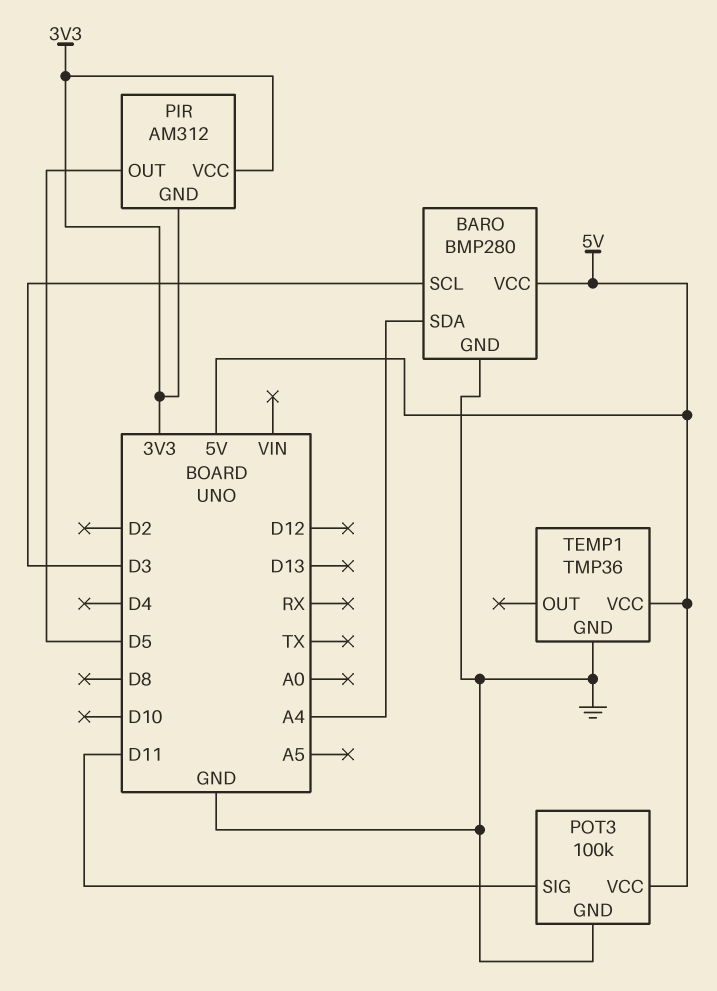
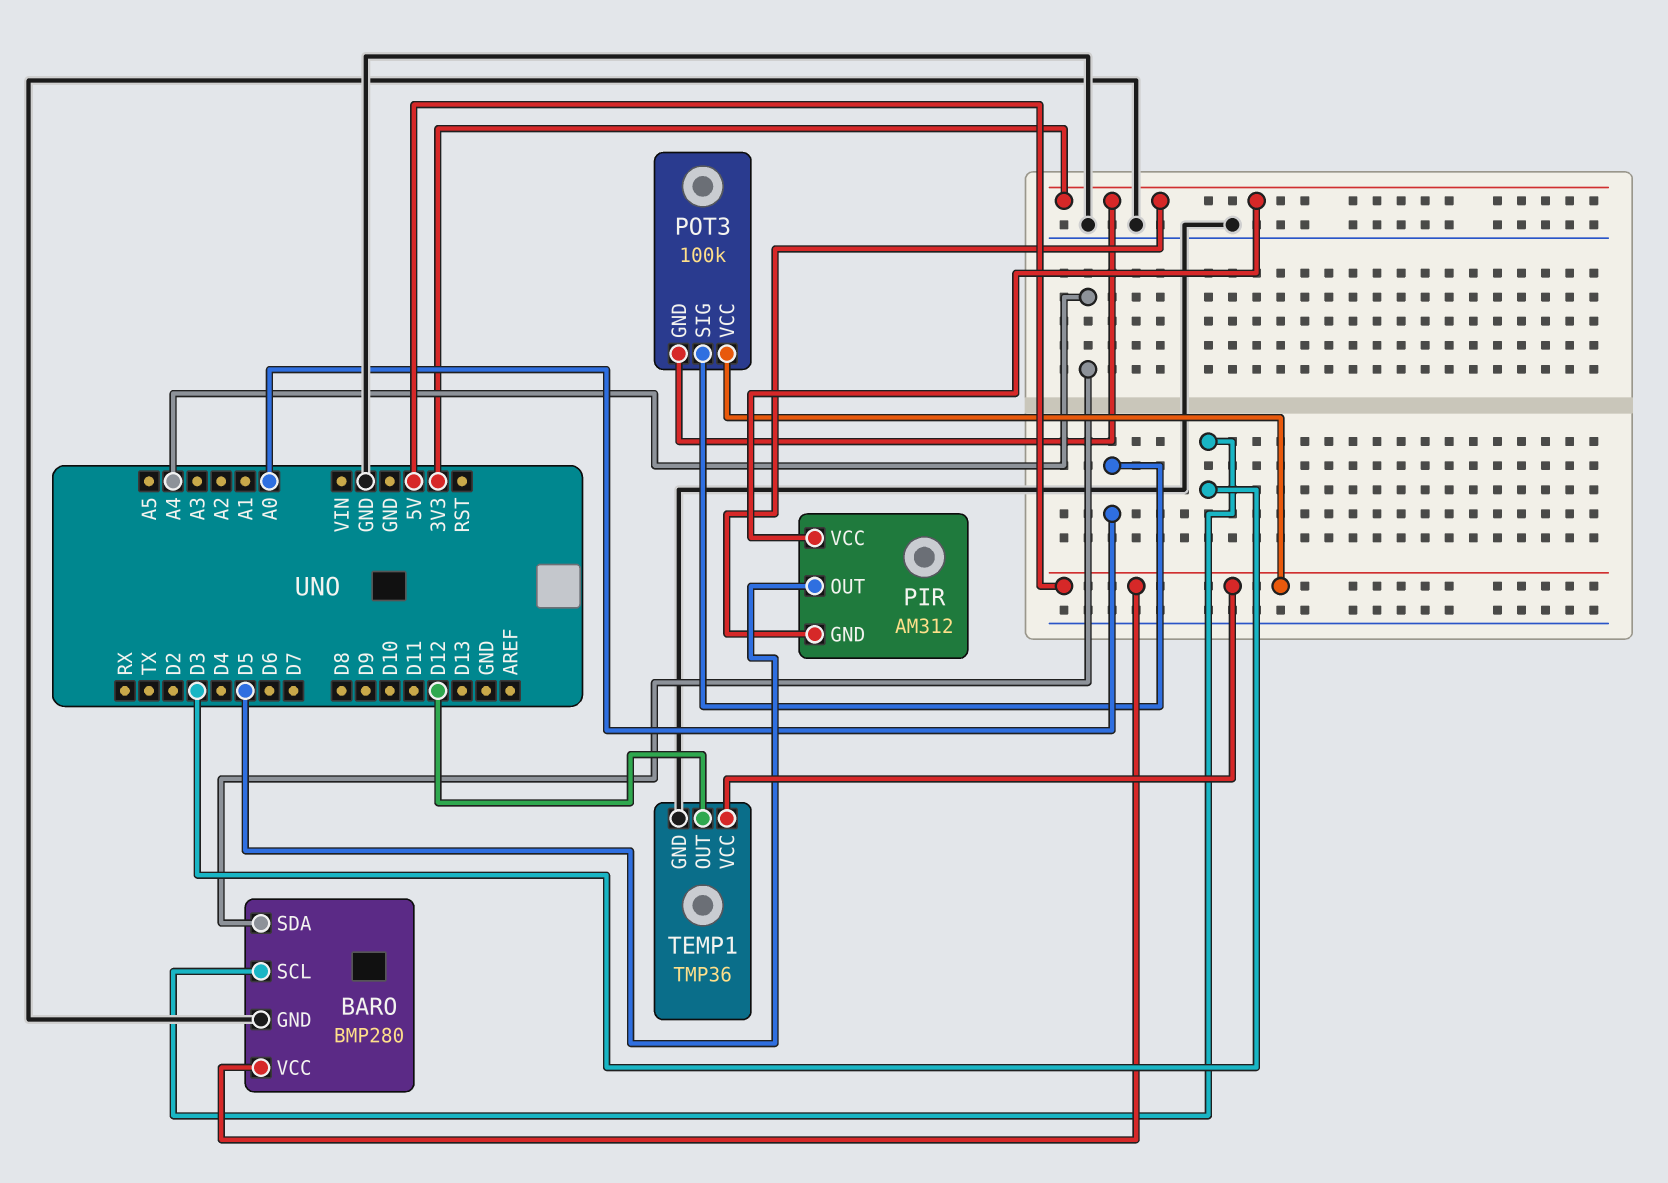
POT3 pin GND: GND -> 3V3
POT3 pin SIG: D11 -> A0
TEMP1 pin OUT: none -> D12

